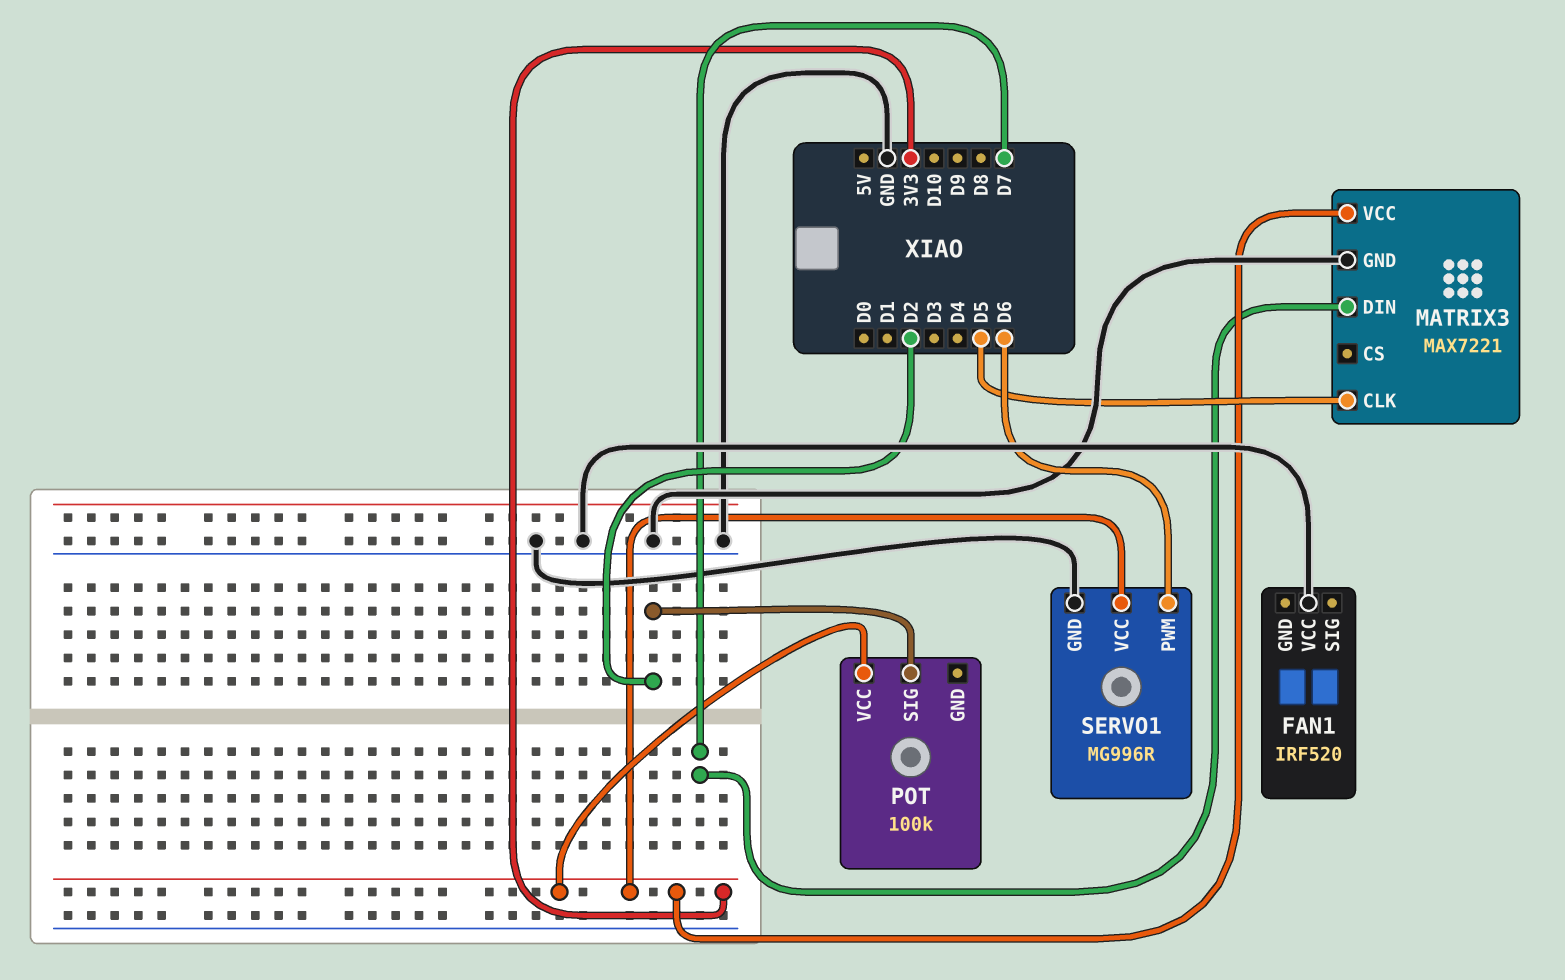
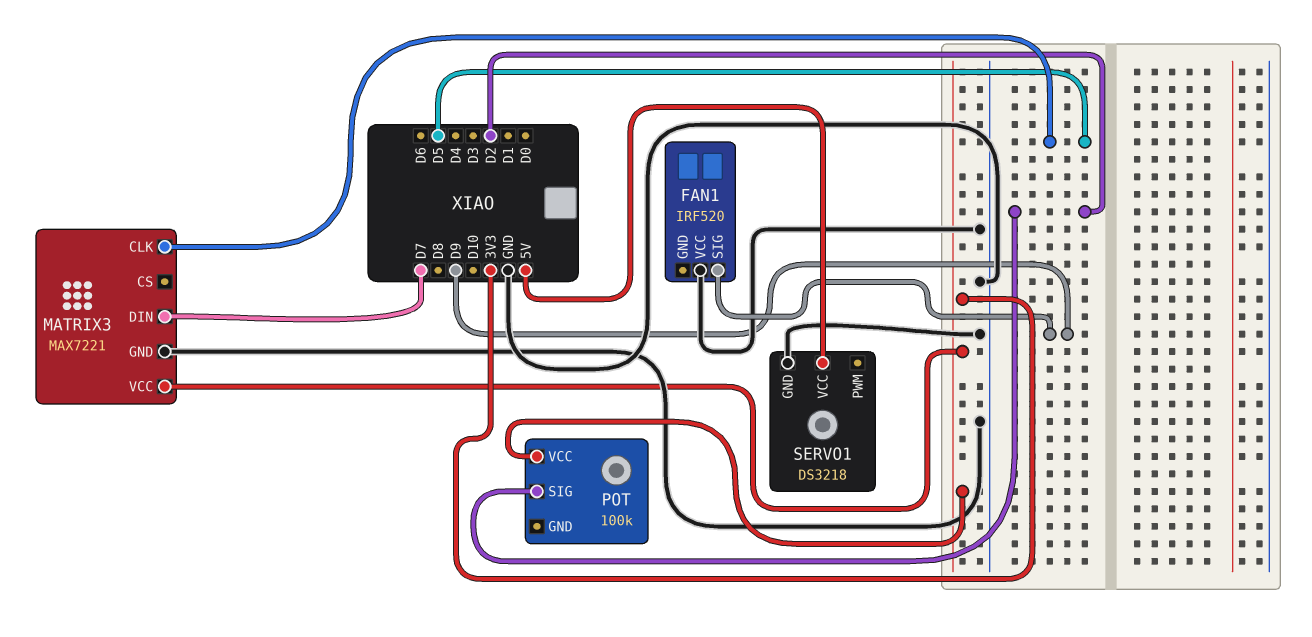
FAN1 pin SIG: none -> D9
SERVO1: MG996R -> DS3218
SERVO1 pin PWM: D6 -> none
SERVO1 pin VCC: 3V3 -> 5V

